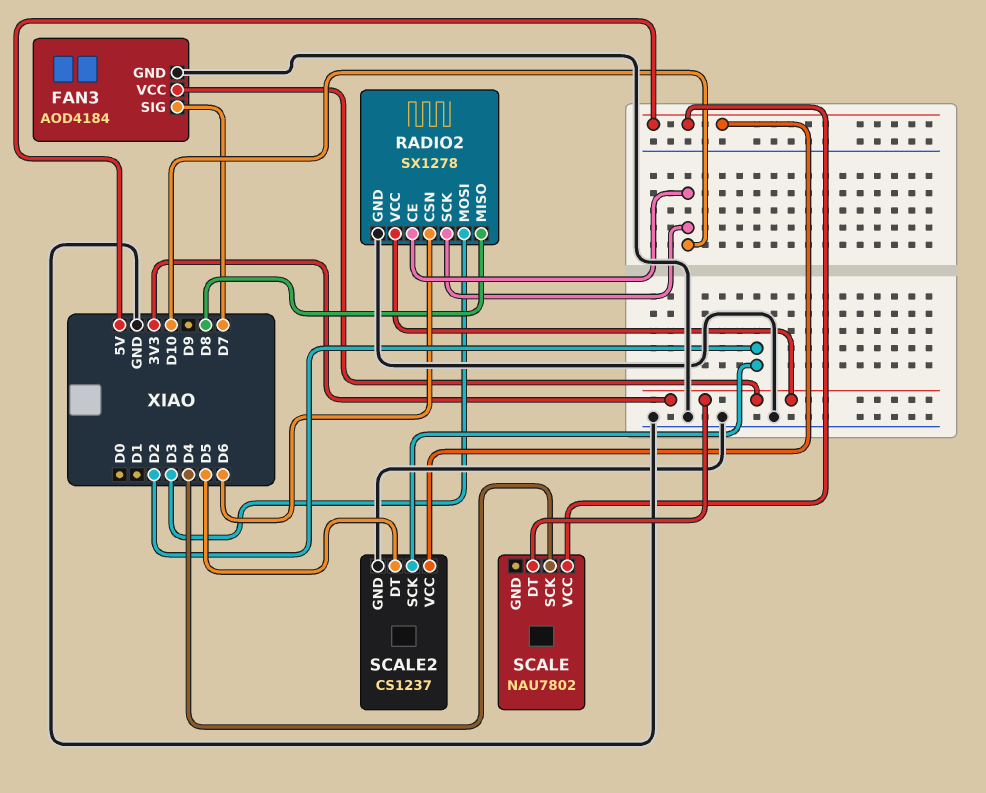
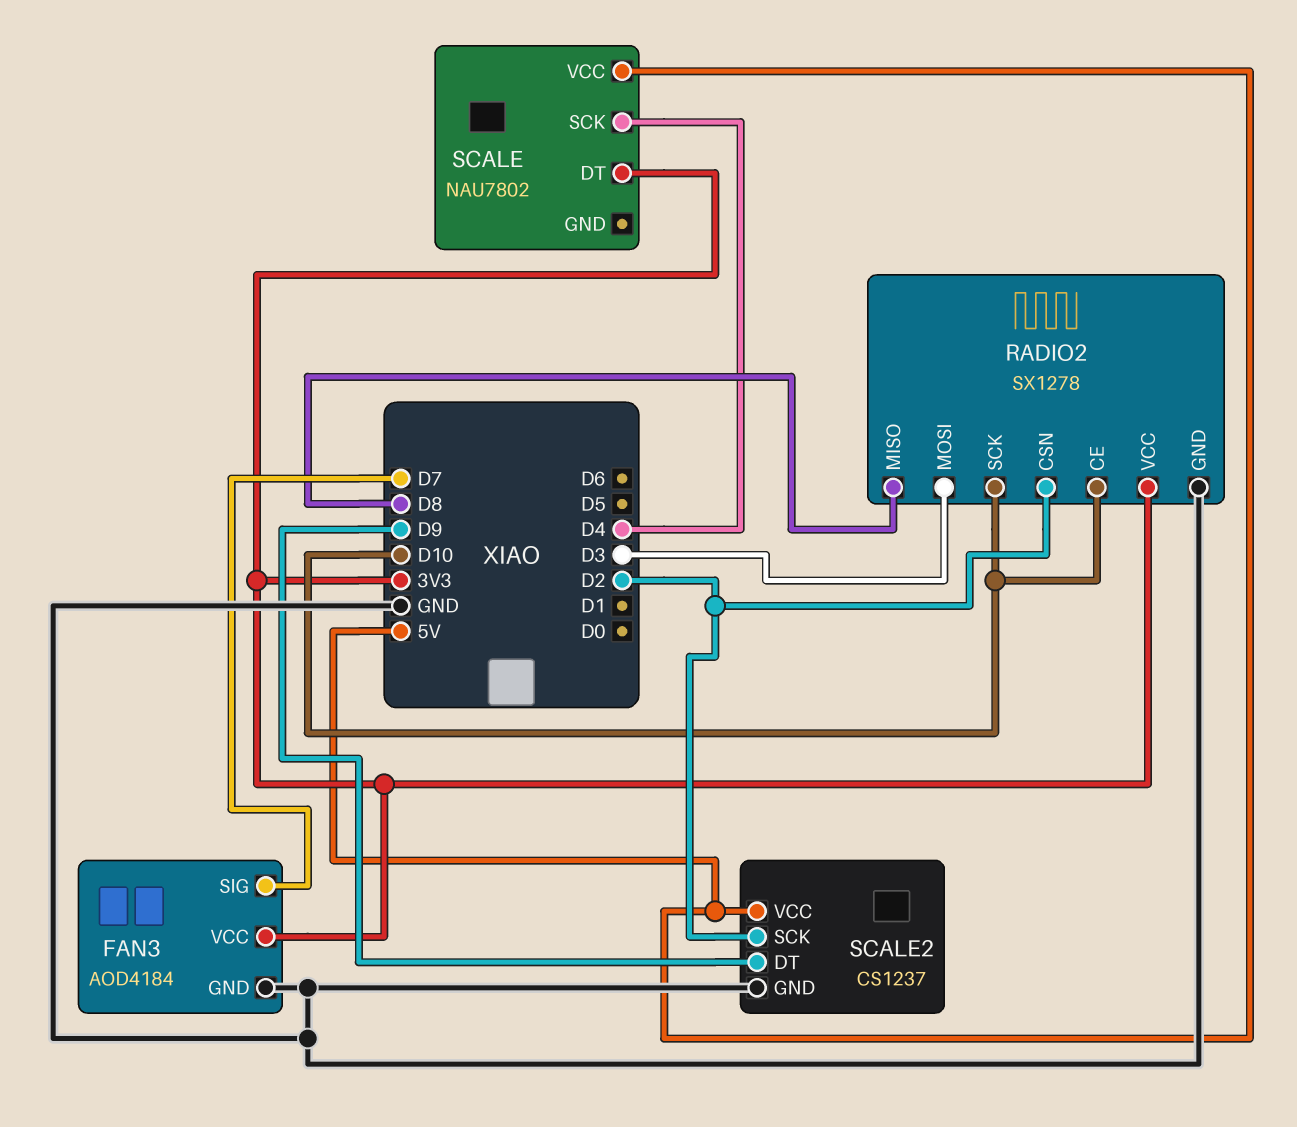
RADIO2 pin CSN: D6 -> D2
SCALE2 pin DT: D5 -> D9

